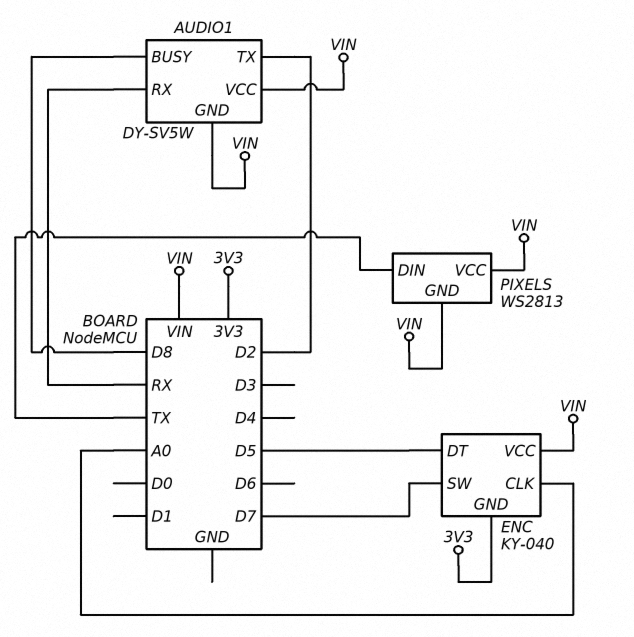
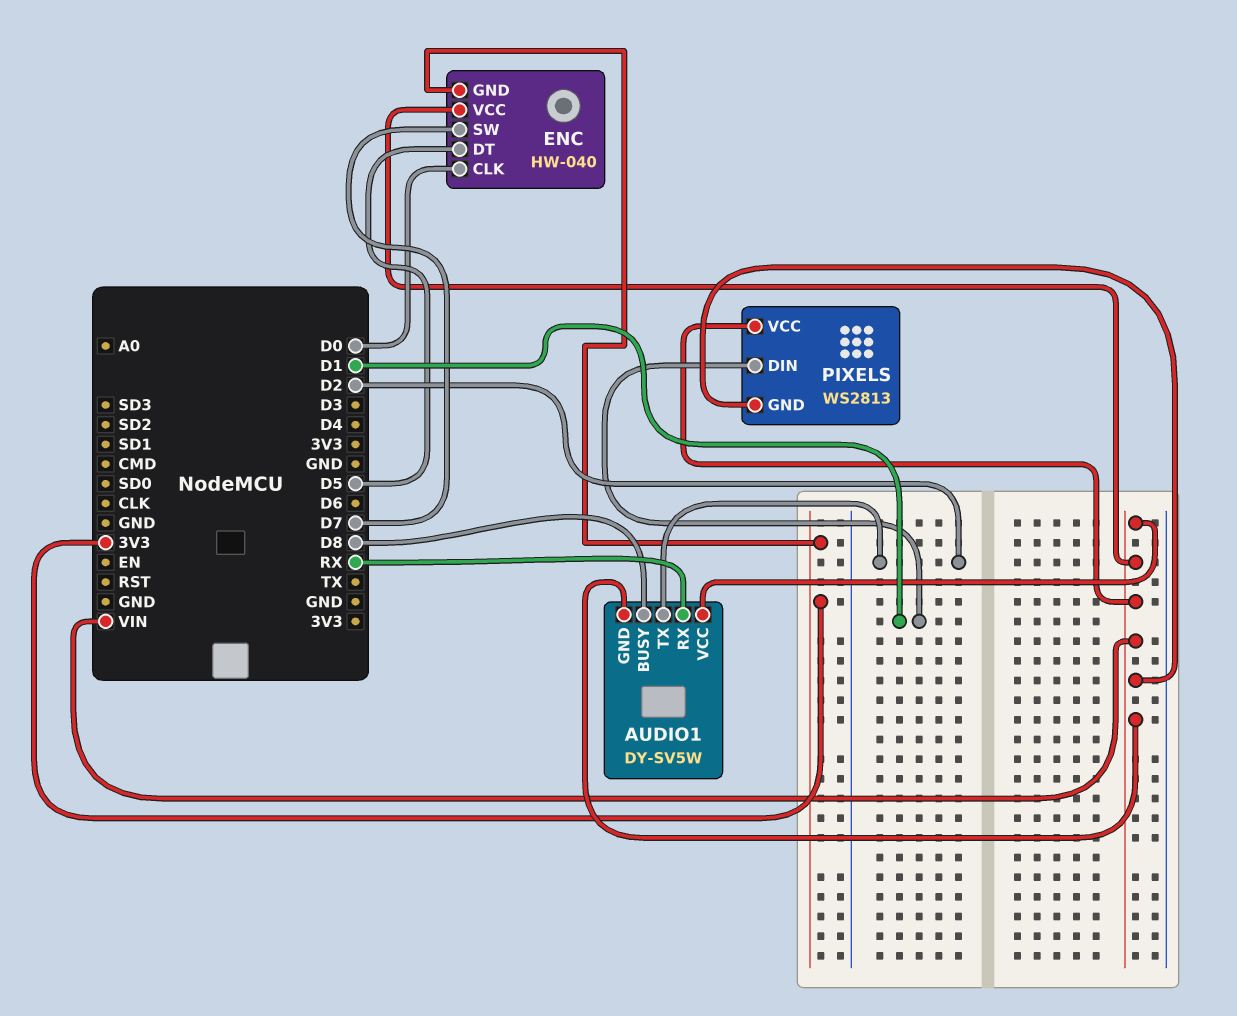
ENC: KY-040 -> HW-040
ENC pin CLK: A0 -> D0
PIXELS pin DIN: TX -> D1

